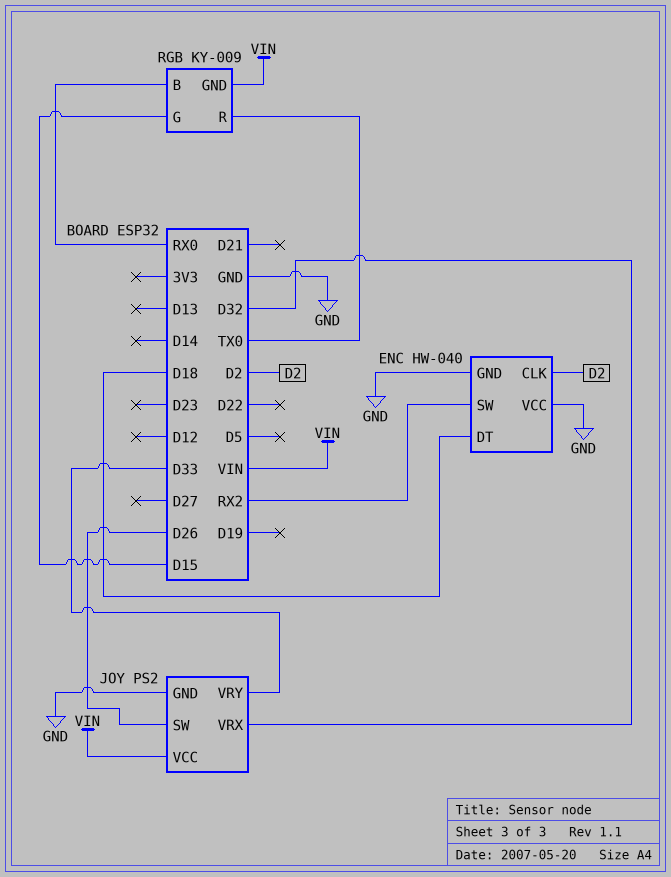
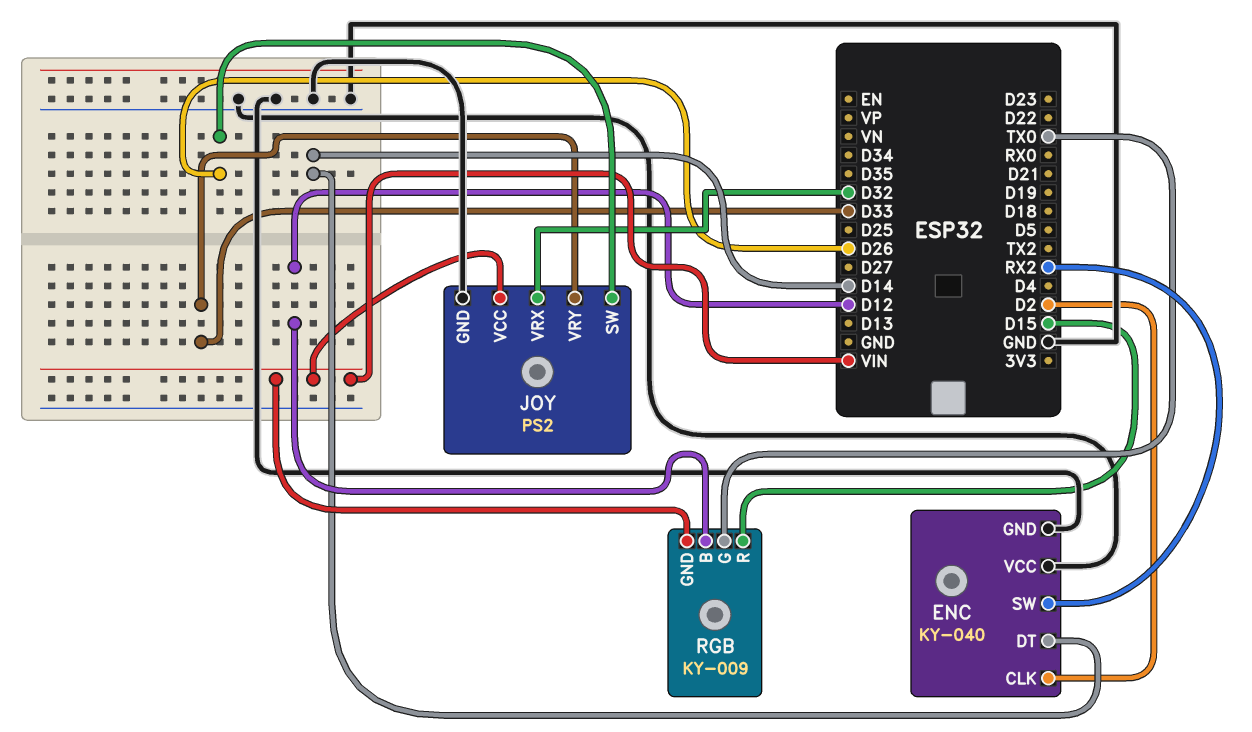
ENC: HW-040 -> KY-040
ENC pin DT: D18 -> D14
RGB pin B: RX0 -> D12
RGB pin G: D15 -> TX0
RGB pin R: TX0 -> D15

